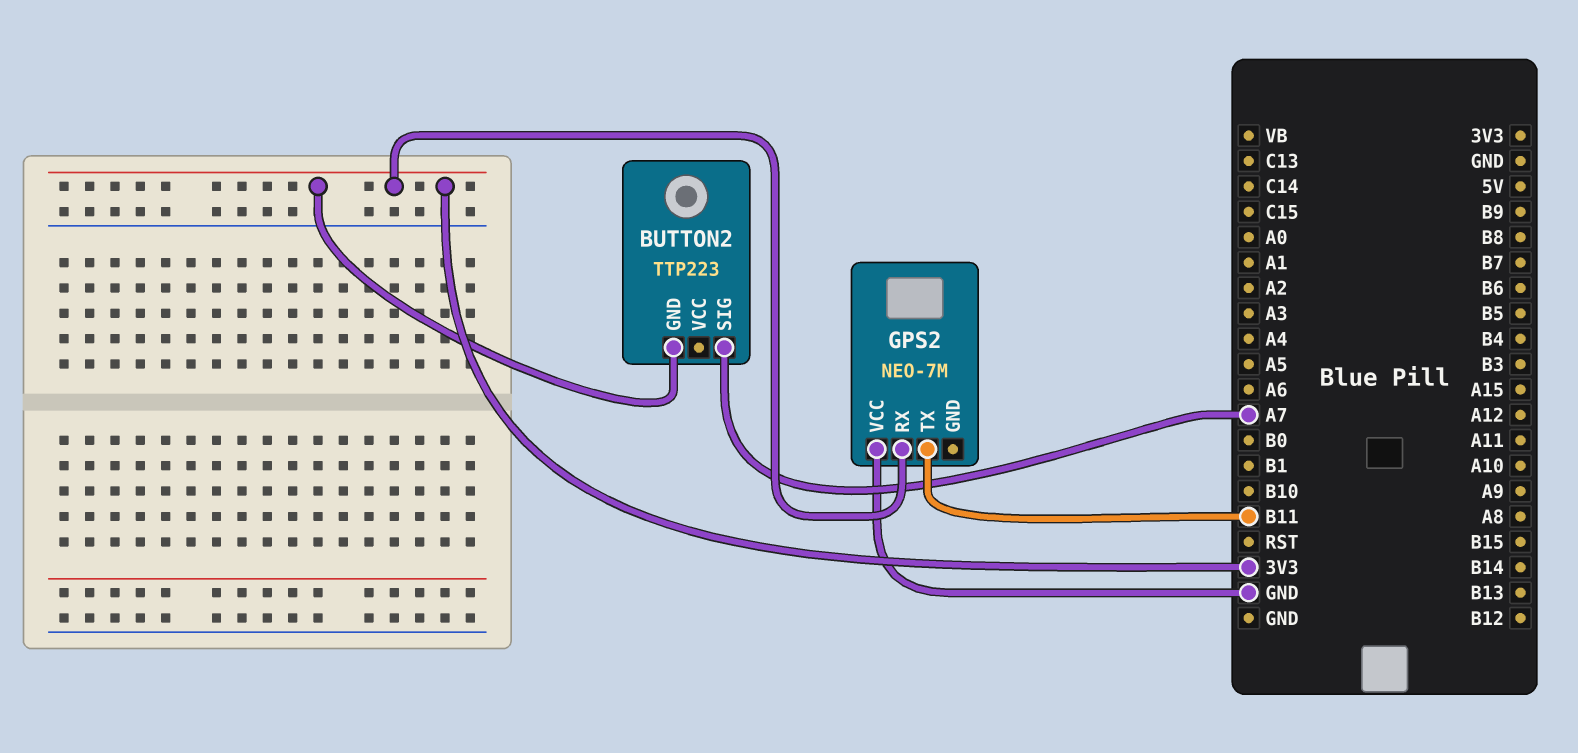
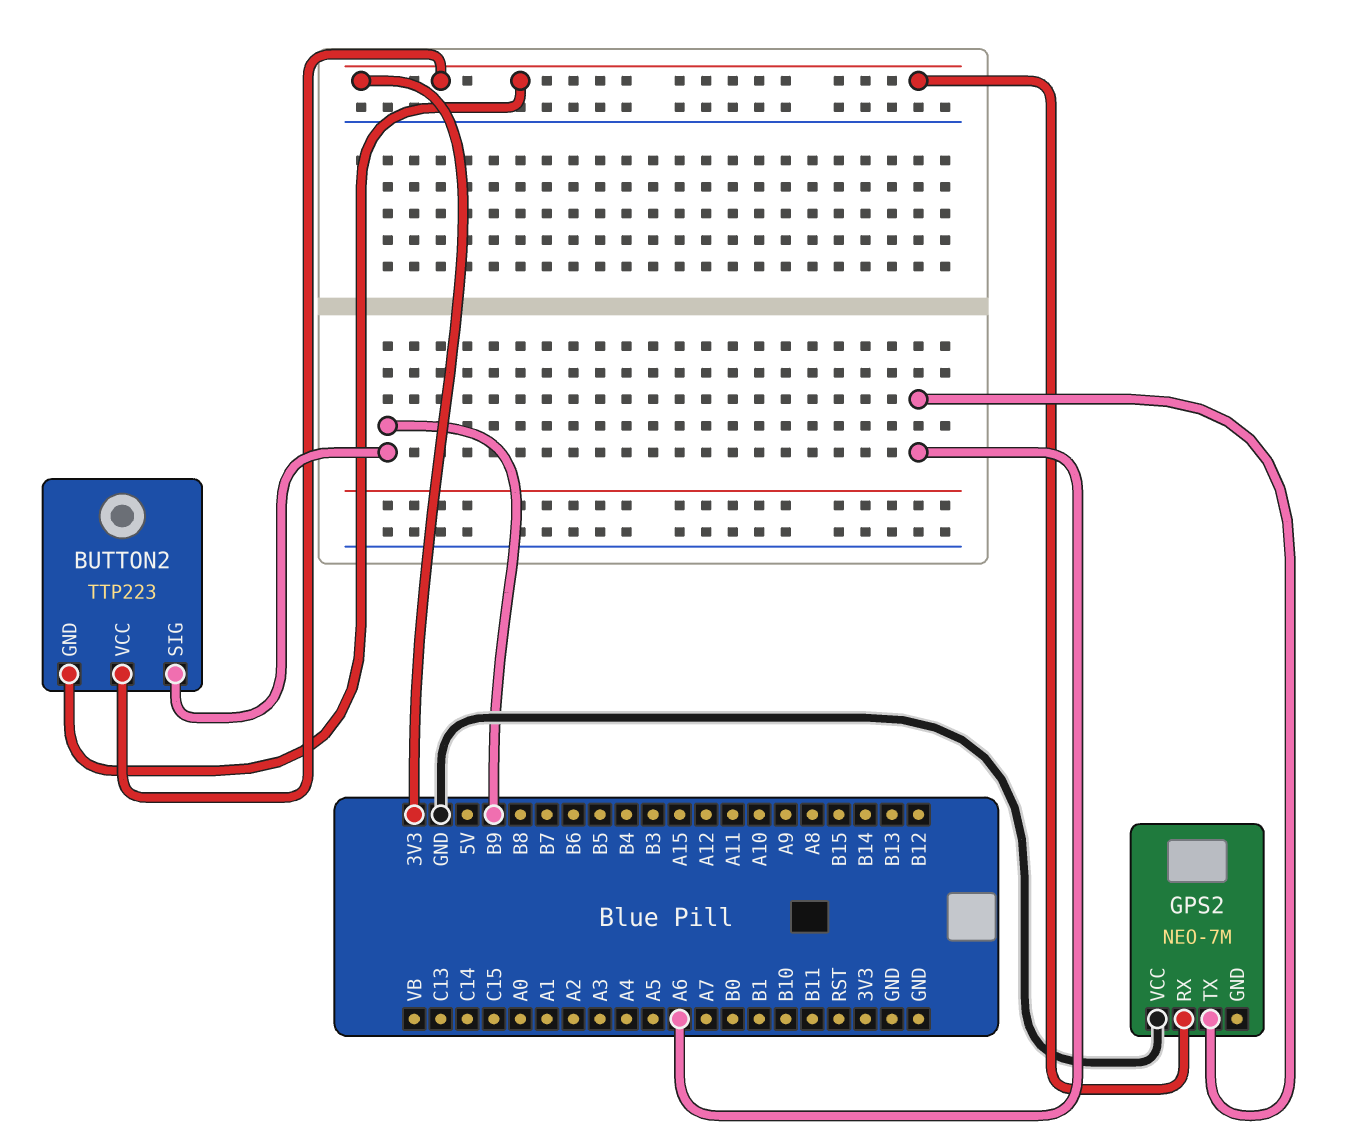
BUTTON2 pin SIG: A7 -> B9
BUTTON2 pin VCC: none -> 3V3
GPS2 pin TX: B11 -> A6

